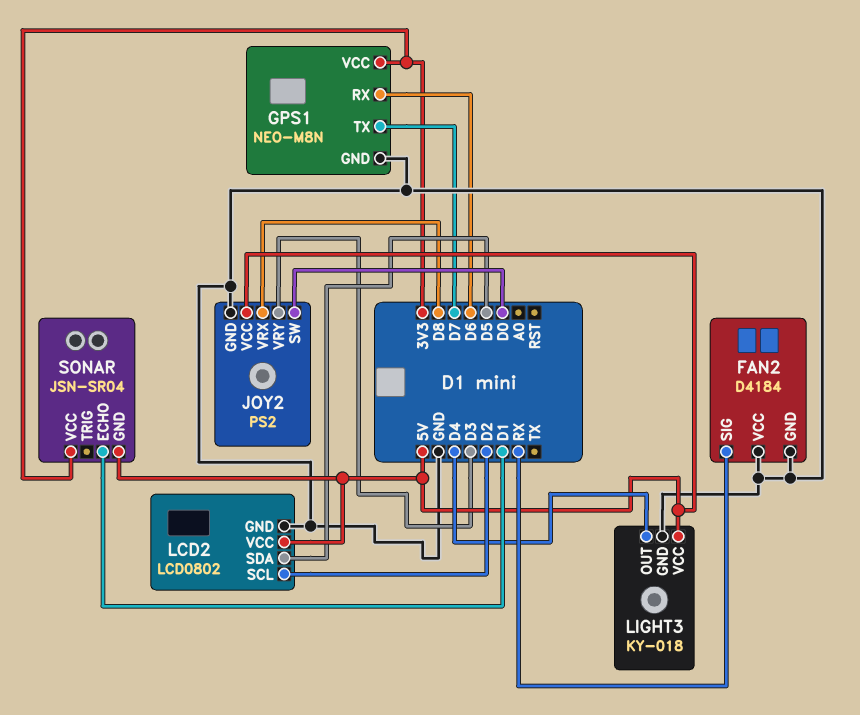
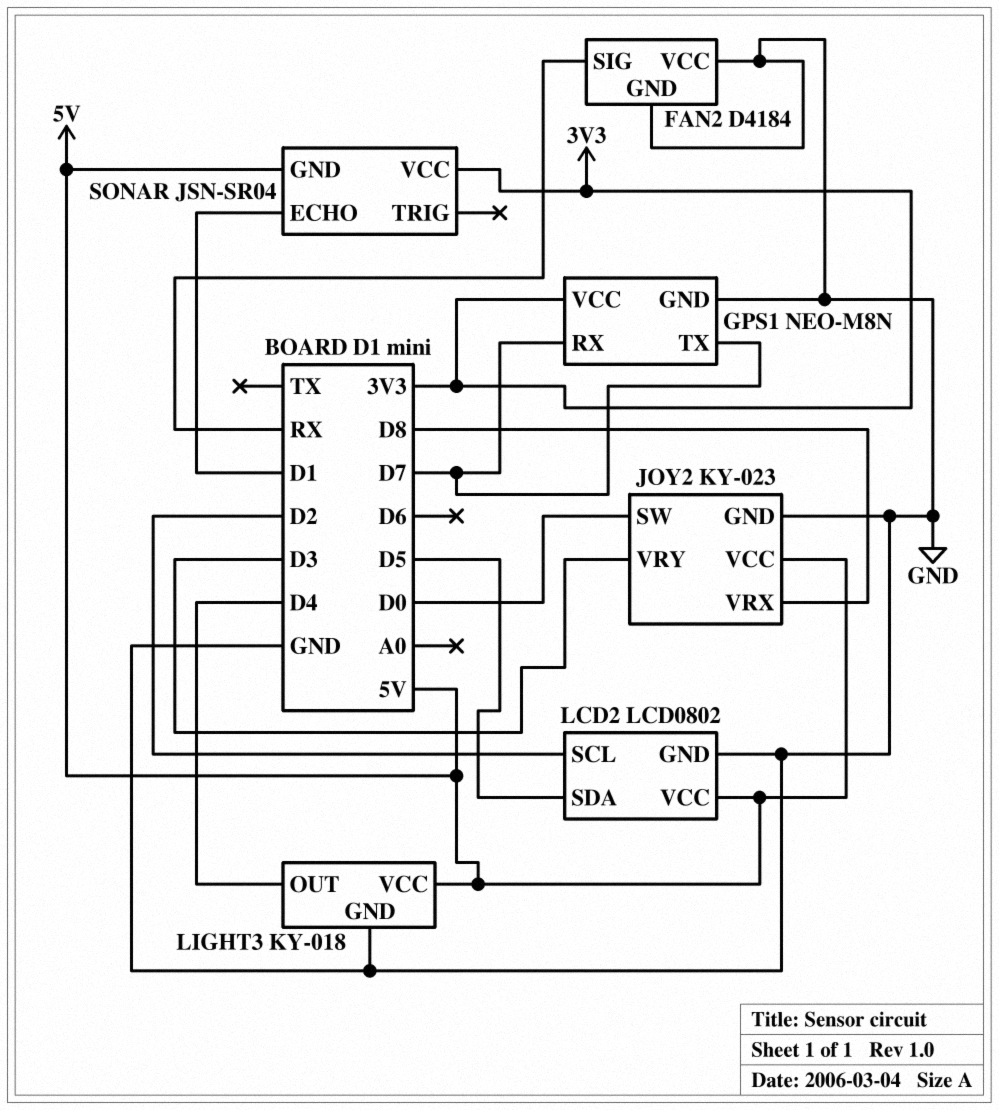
GPS1 pin RX: D6 -> D7
JOY2: PS2 -> KY-023

